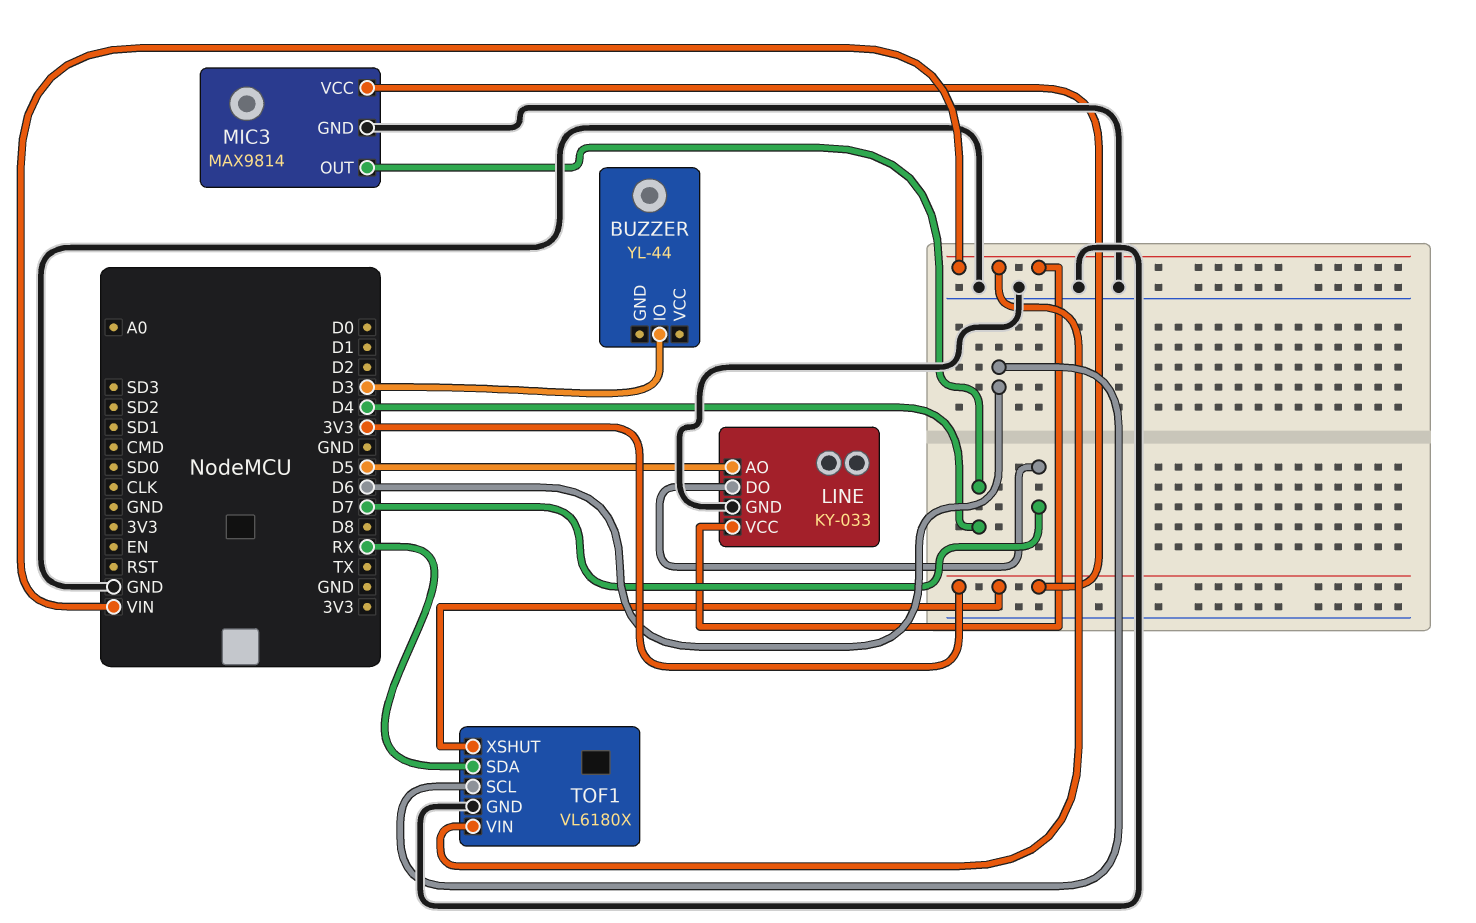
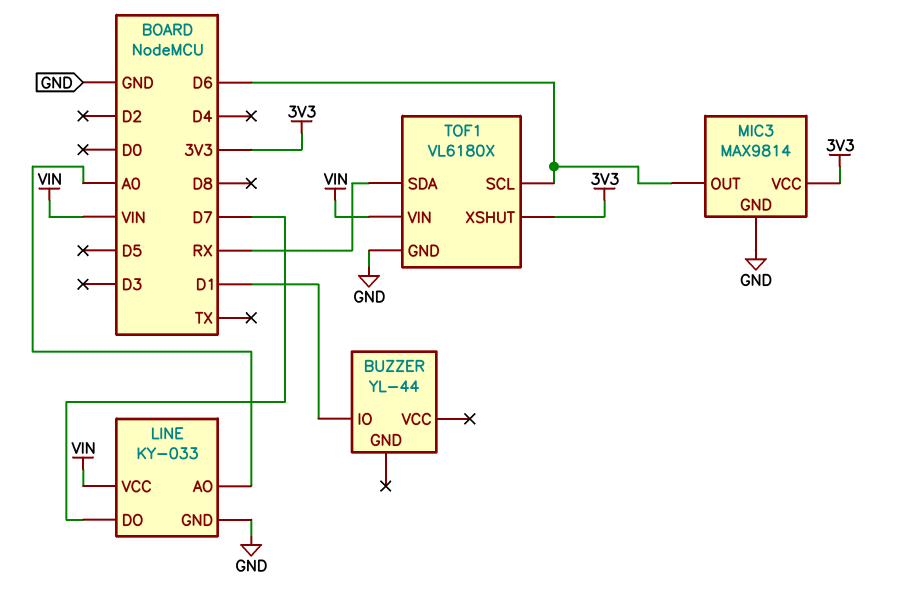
BUZZER pin IO: D3 -> D1
LINE pin AO: D5 -> A0
MIC3 pin OUT: D4 -> D6

